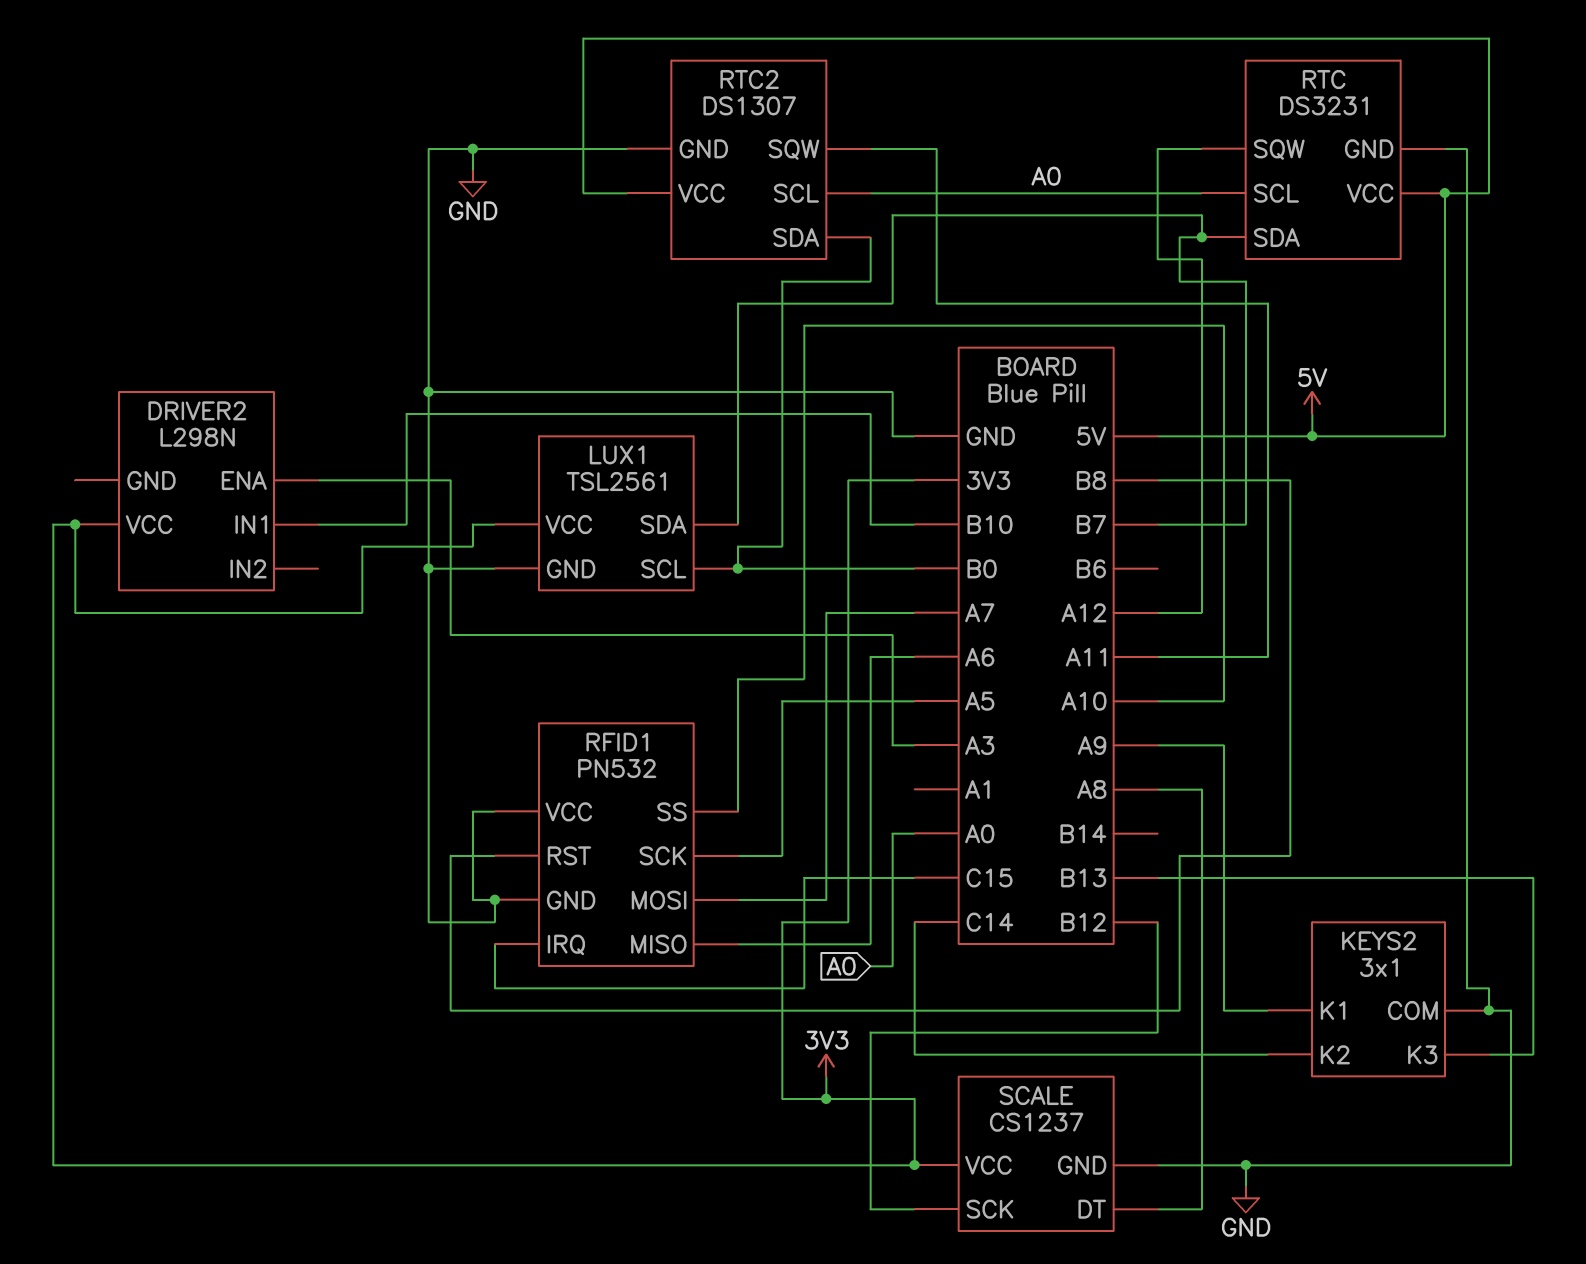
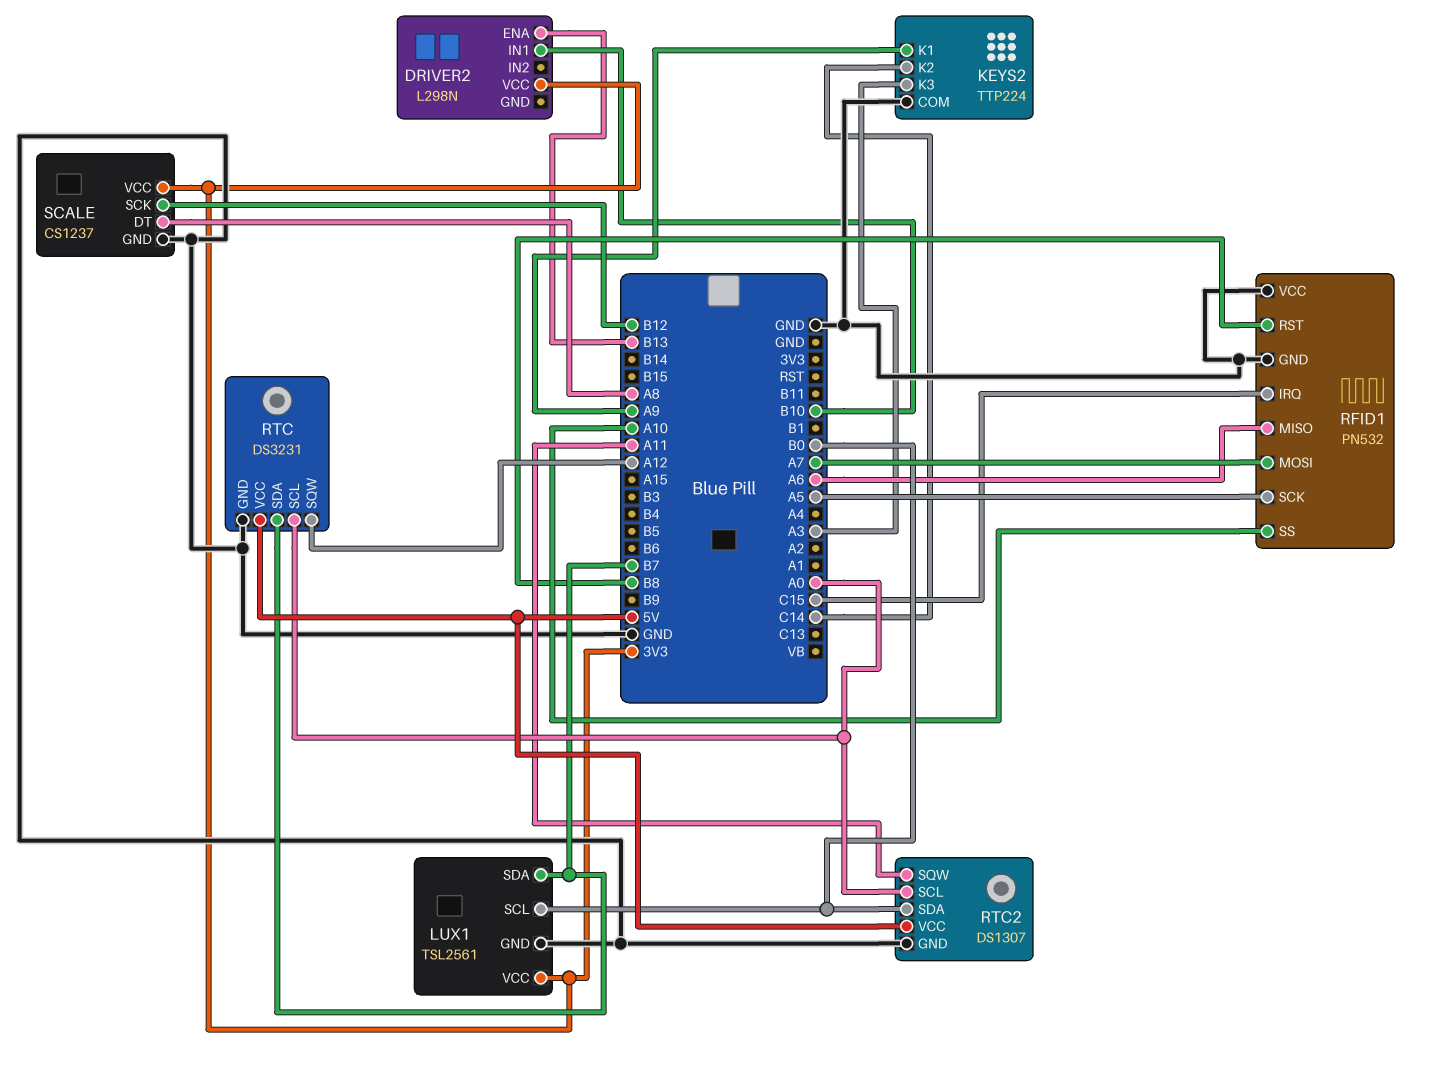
DRIVER2 pin ENA: A3 -> B13
KEYS2: 3x1 -> TTP224
KEYS2 pin K3: B13 -> A3

